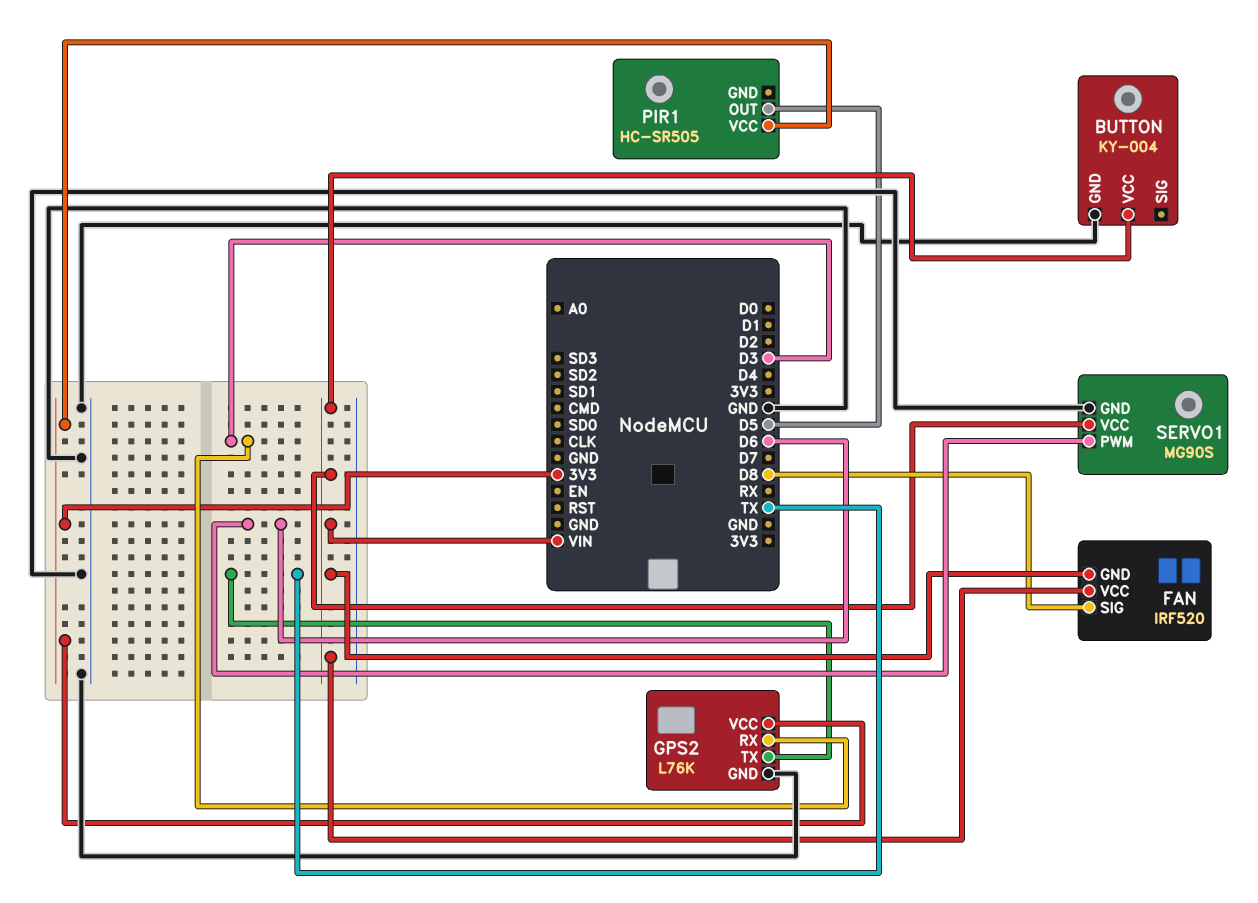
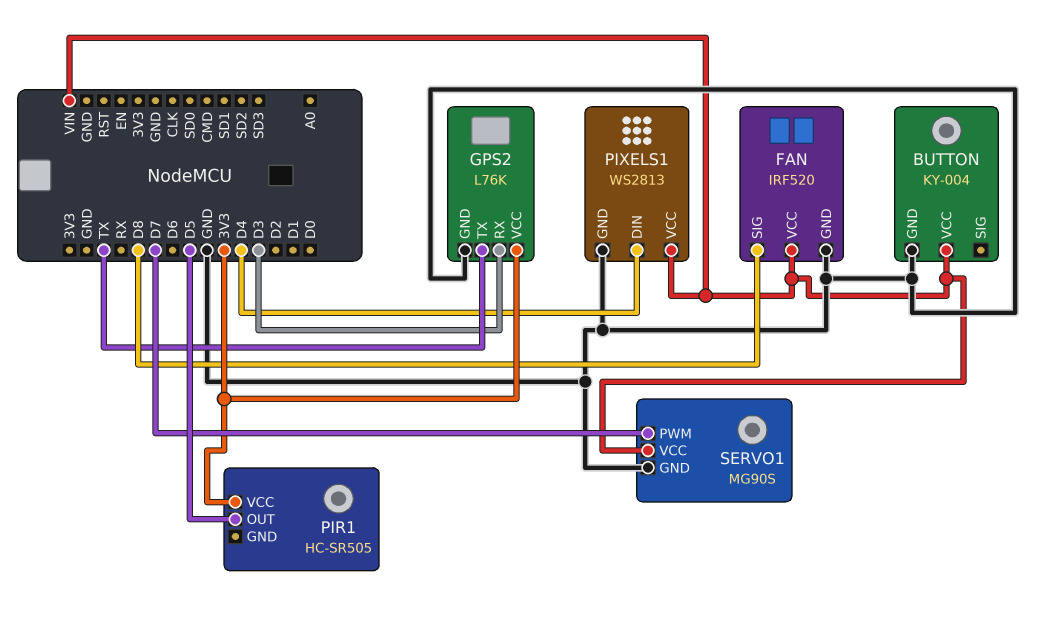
FAN pin GND: VIN -> GND
PIXELS1: none -> WS2813
PIXELS1 pin DIN: none -> D4
PIXELS1 pin GND: none -> GND
PIXELS1 pin VCC: none -> VIN
SERVO1 pin PWM: D6 -> D7

